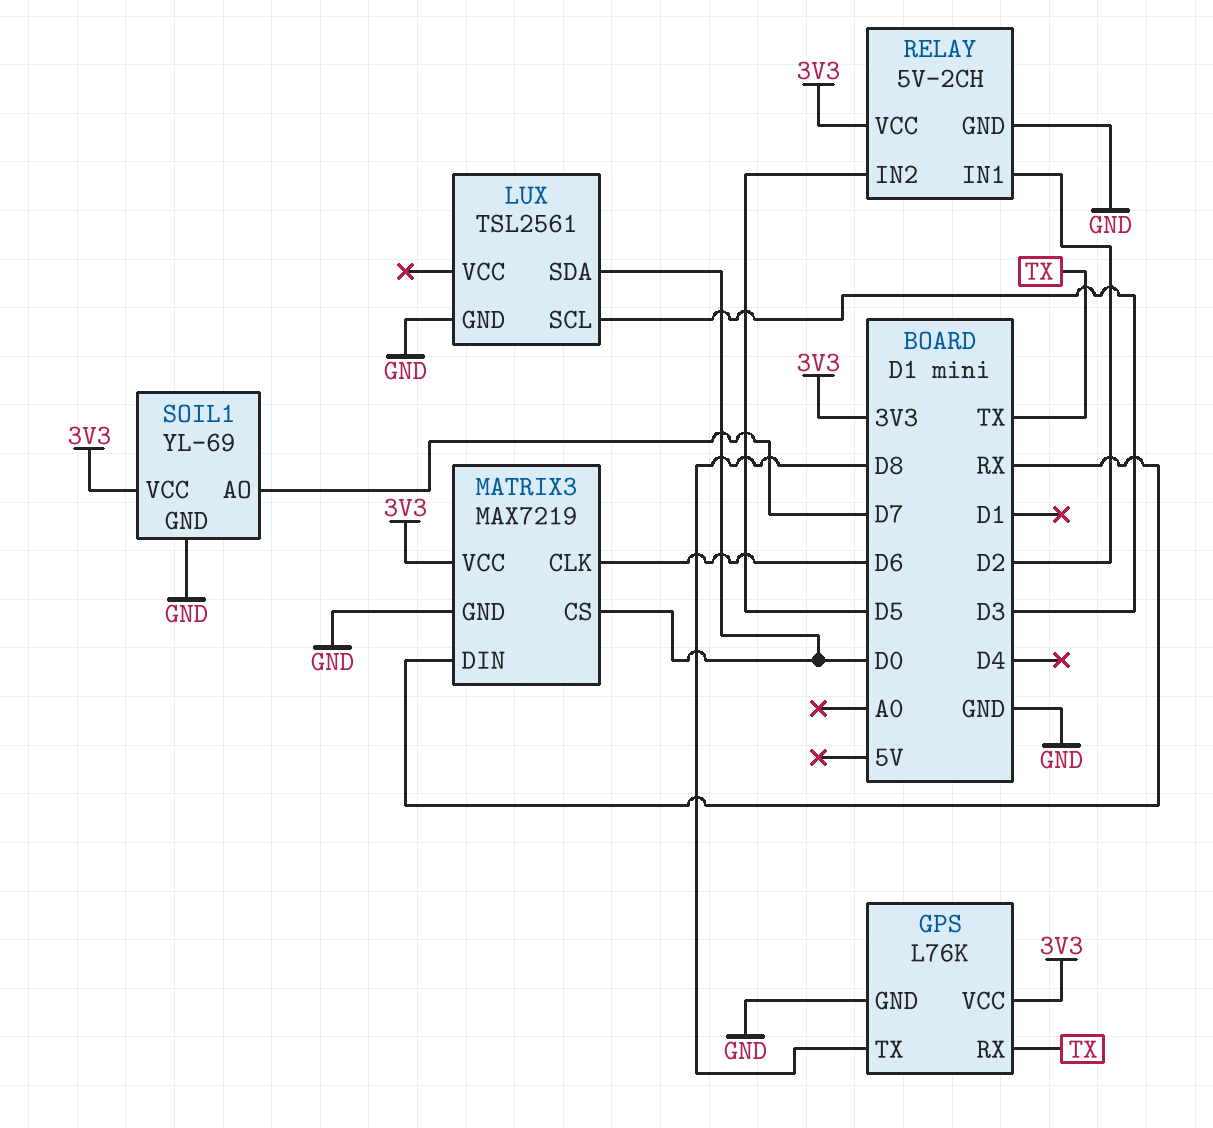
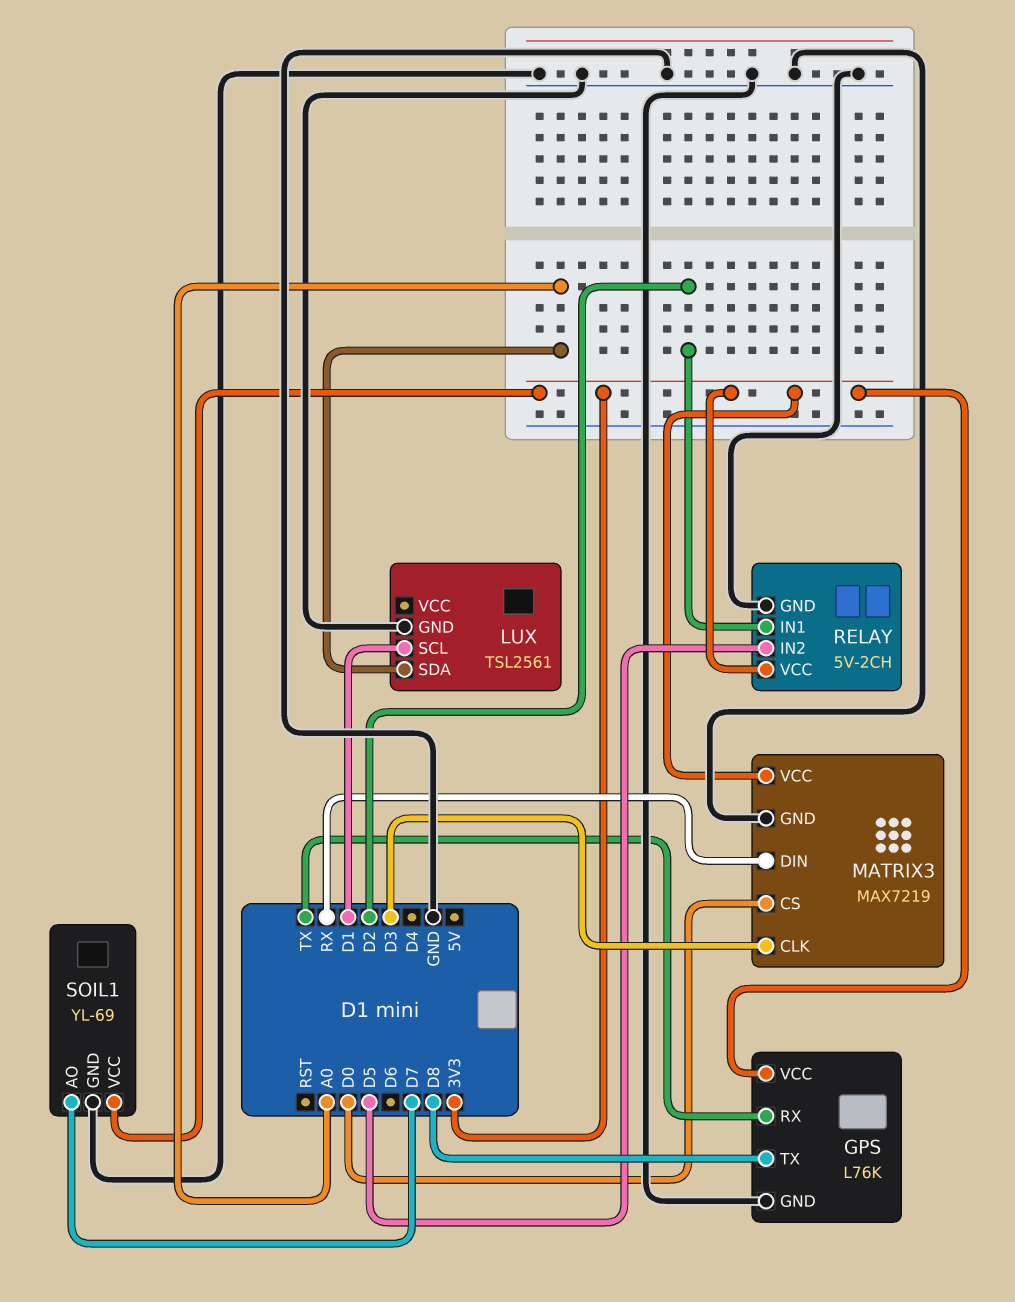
LUX pin SCL: D3 -> D1
LUX pin SDA: D0 -> A0
MATRIX3 pin CLK: D6 -> D3

